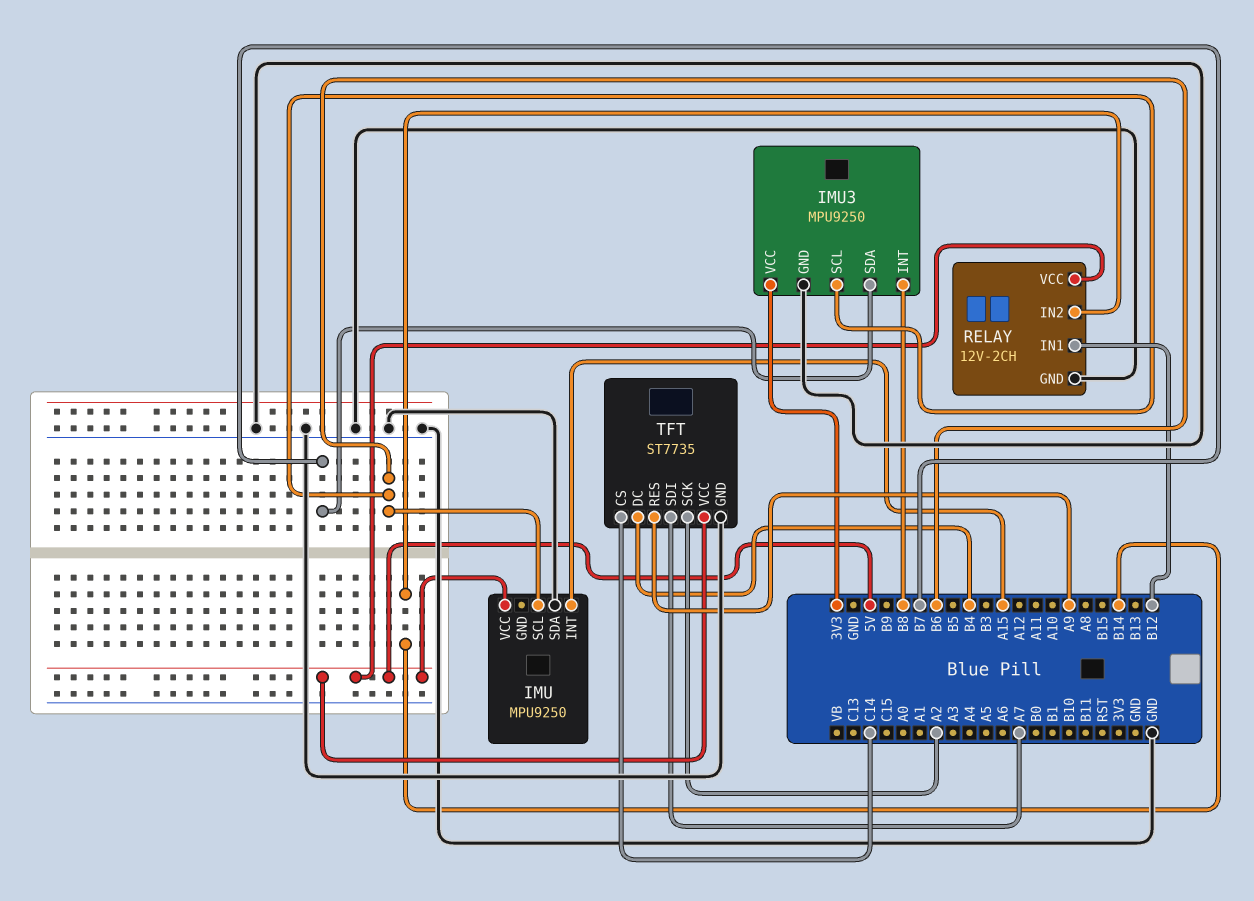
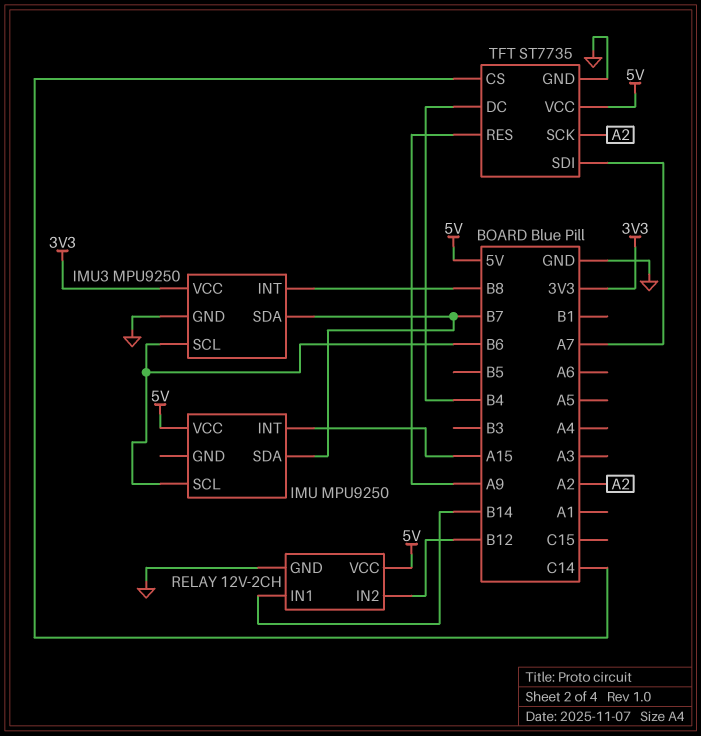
IMU pin SDA: GND -> B7
RELAY pin IN1: B12 -> B14
RELAY pin IN2: B14 -> B12

